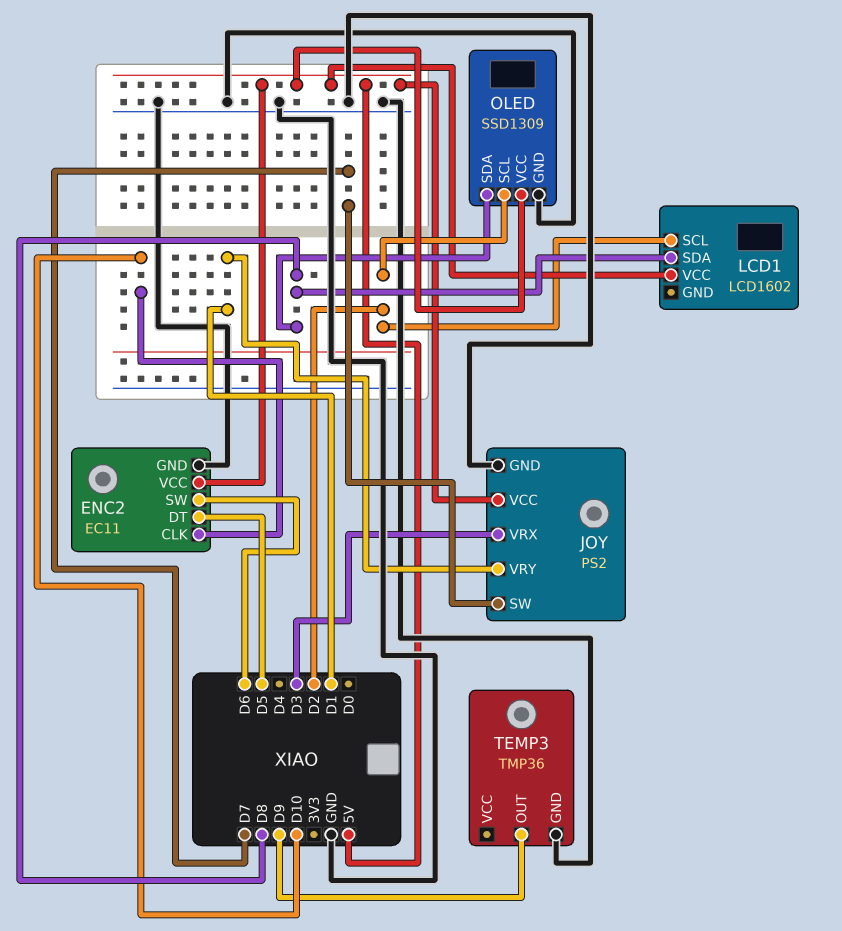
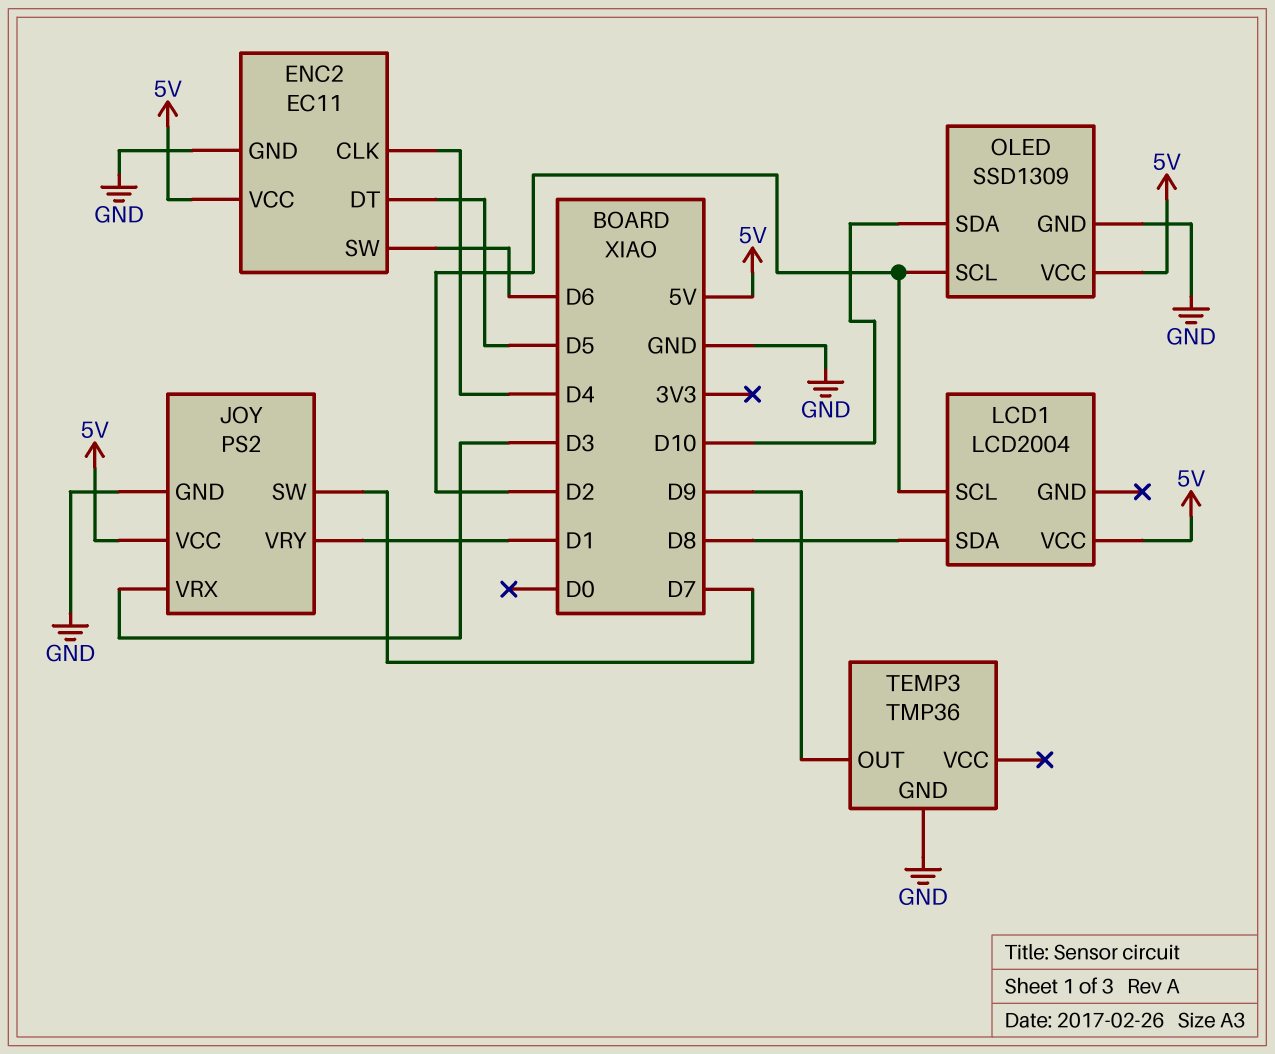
ENC2 pin CLK: D10 -> D4
LCD1: LCD1602 -> LCD2004
OLED pin SDA: D8 -> D10

